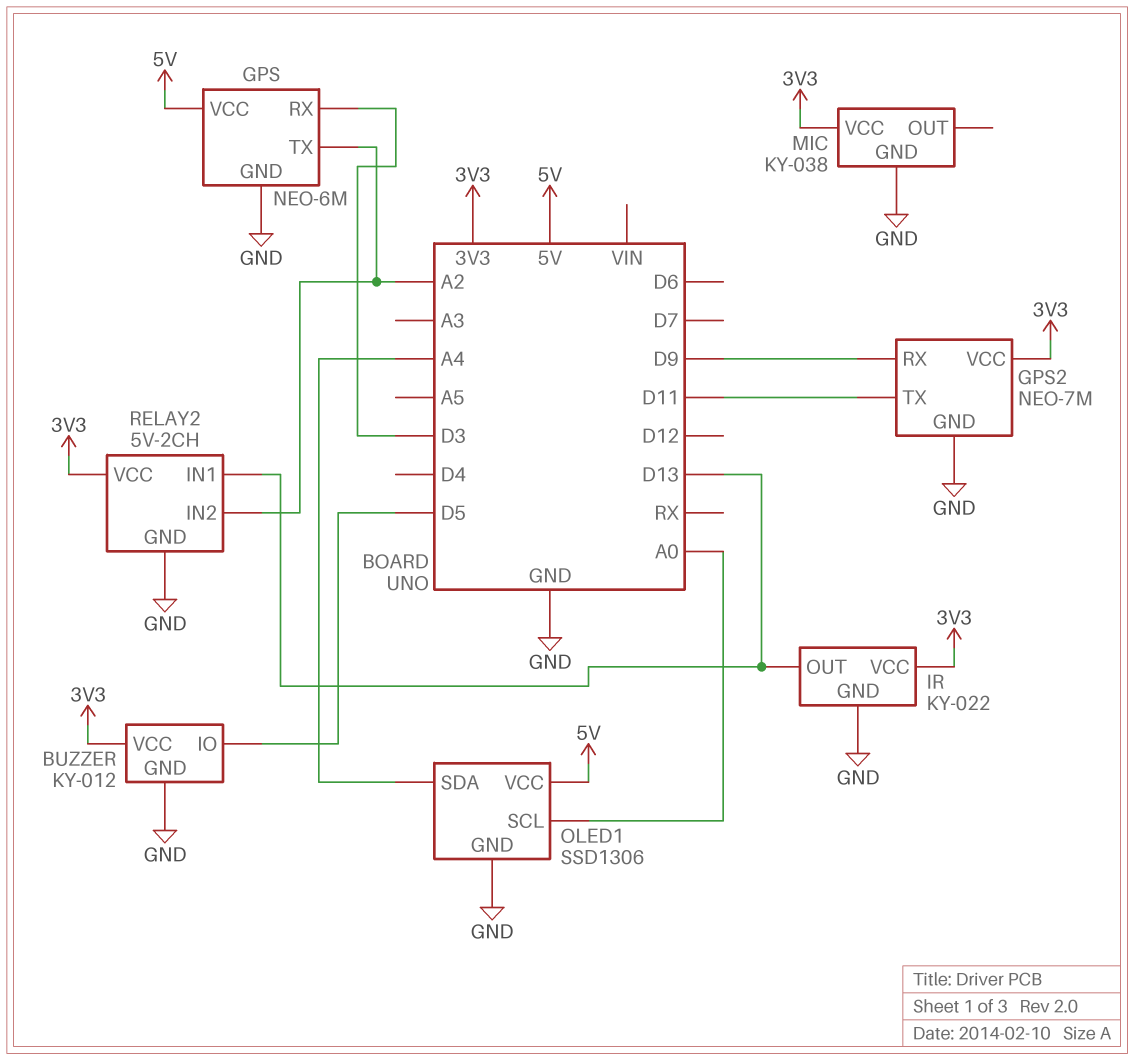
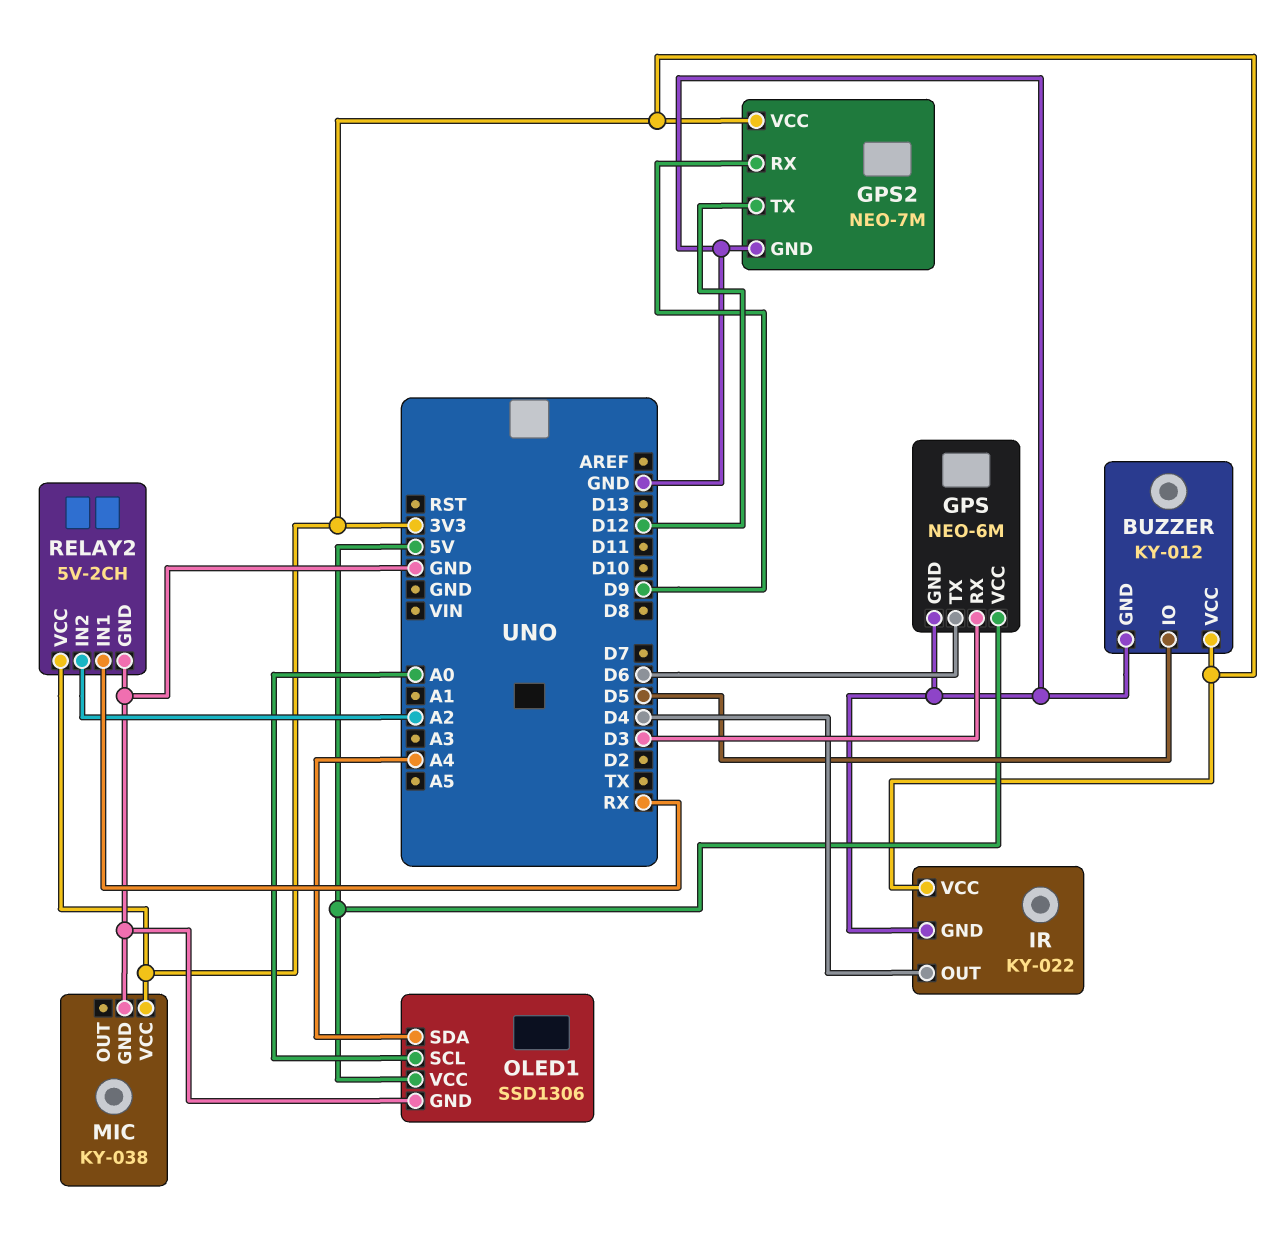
GPS pin TX: A2 -> D6
GPS2 pin TX: D11 -> D12
IR pin OUT: D13 -> D4
RELAY2 pin IN1: D13 -> RX

